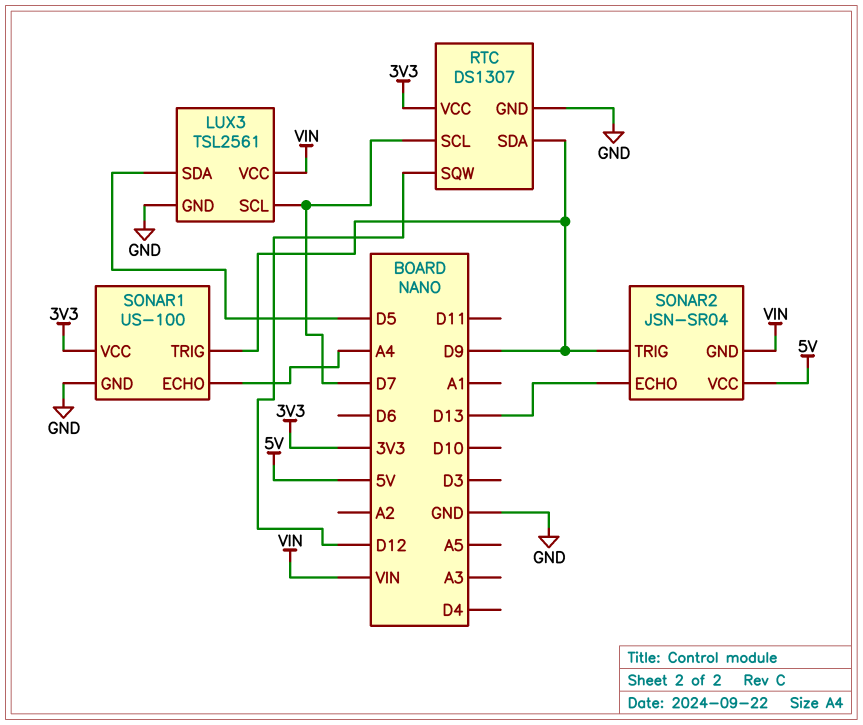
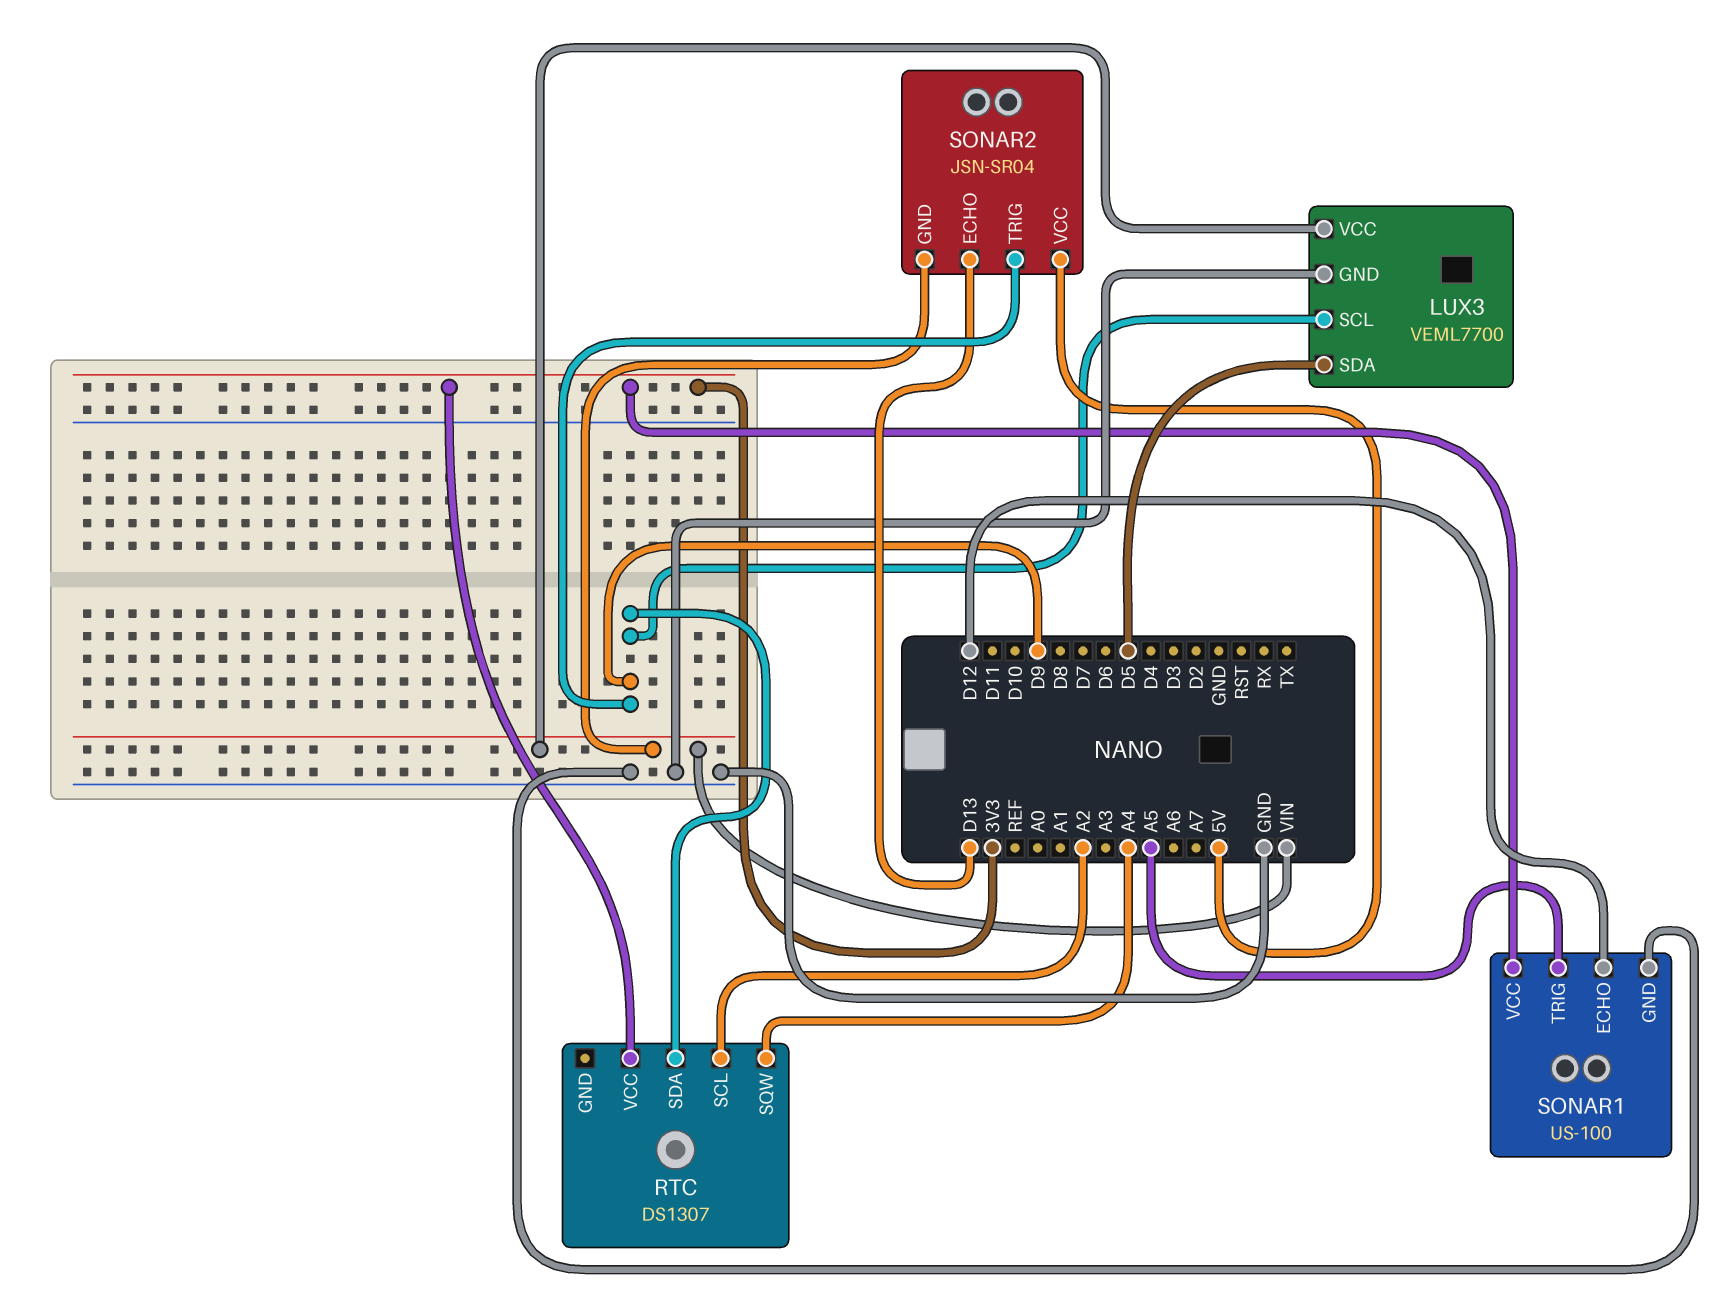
LUX3: TSL2561 -> VEML7700
LUX3 pin SCL: D7 -> D9
RTC pin GND: GND -> none
RTC pin SCL: D7 -> A2
RTC pin SQW: D12 -> A4
SONAR1 pin ECHO: A4 -> D12
SONAR1 pin TRIG: D9 -> A5

